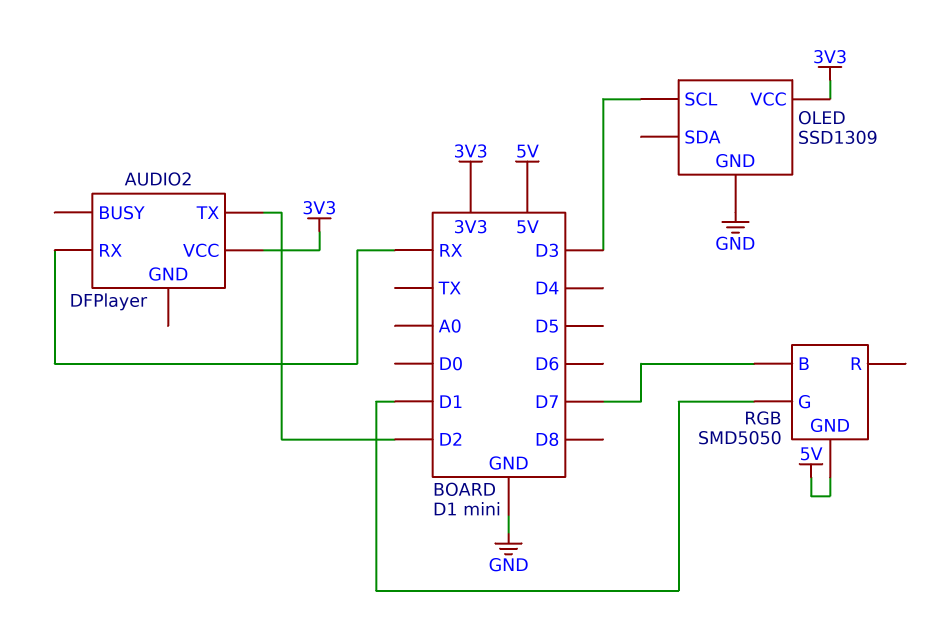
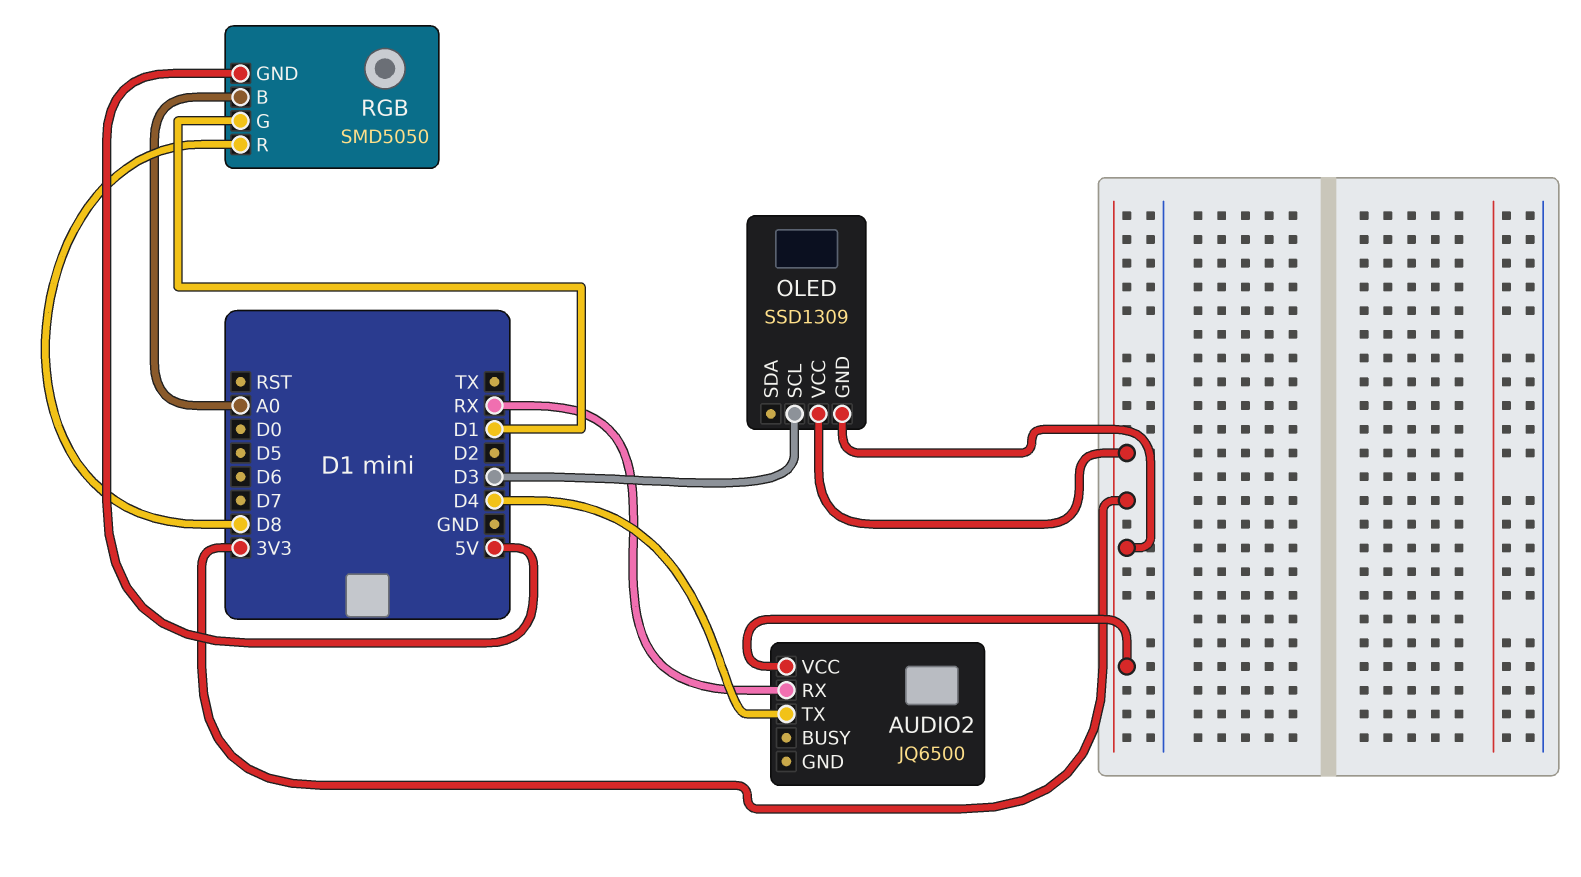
AUDIO2: DFPlayer -> JQ6500
AUDIO2 pin TX: D2 -> D4
OLED pin GND: GND -> 3V3
RGB pin B: D7 -> A0
RGB pin R: none -> D8

